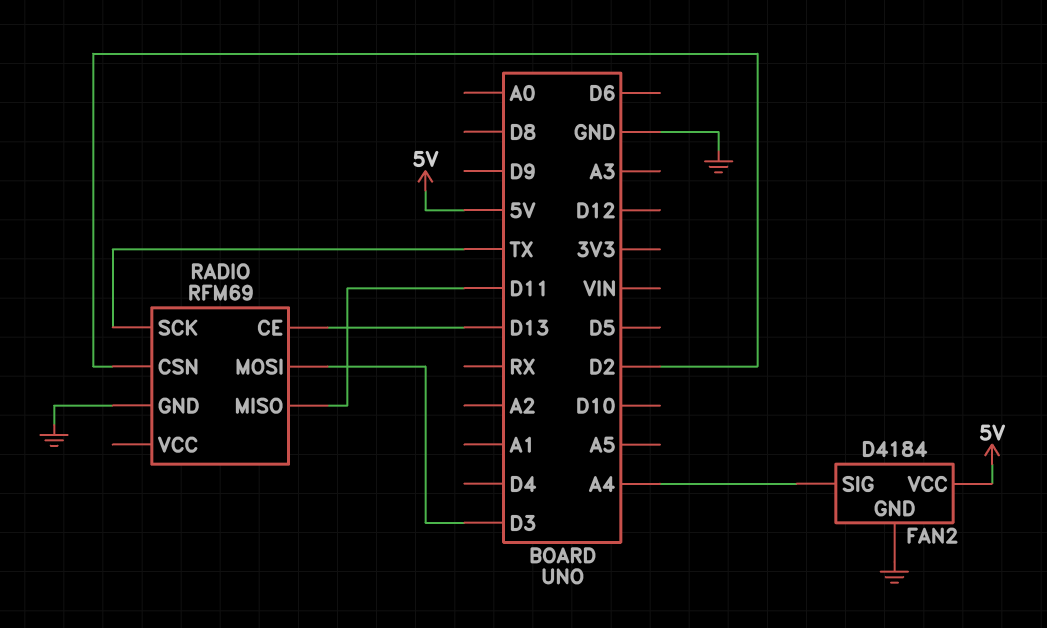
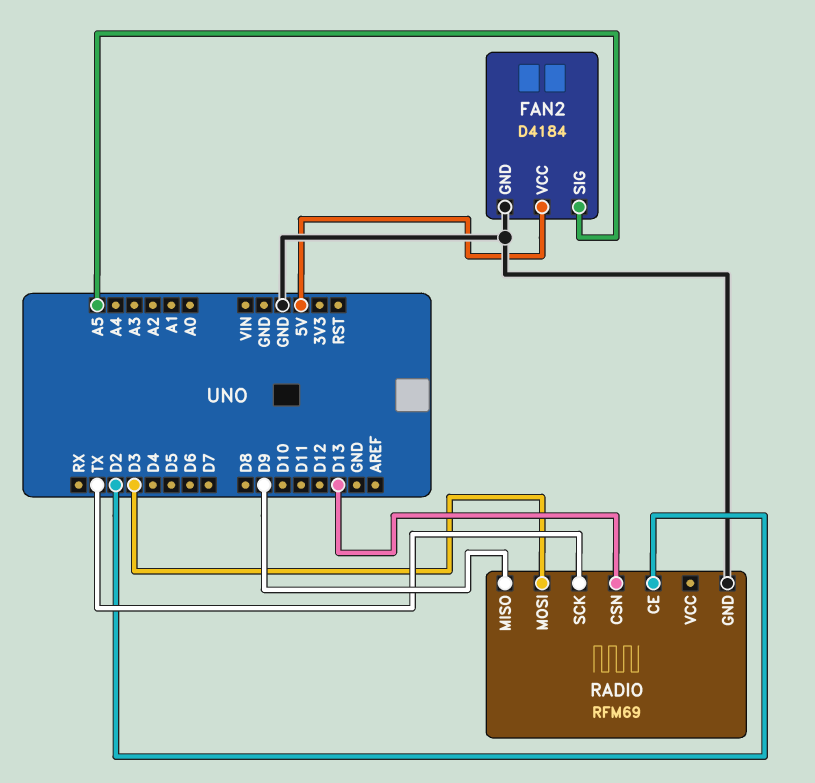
FAN2 pin SIG: A4 -> A5
RADIO pin CE: D13 -> D2
RADIO pin CSN: D2 -> D13
RADIO pin MISO: D11 -> D9

